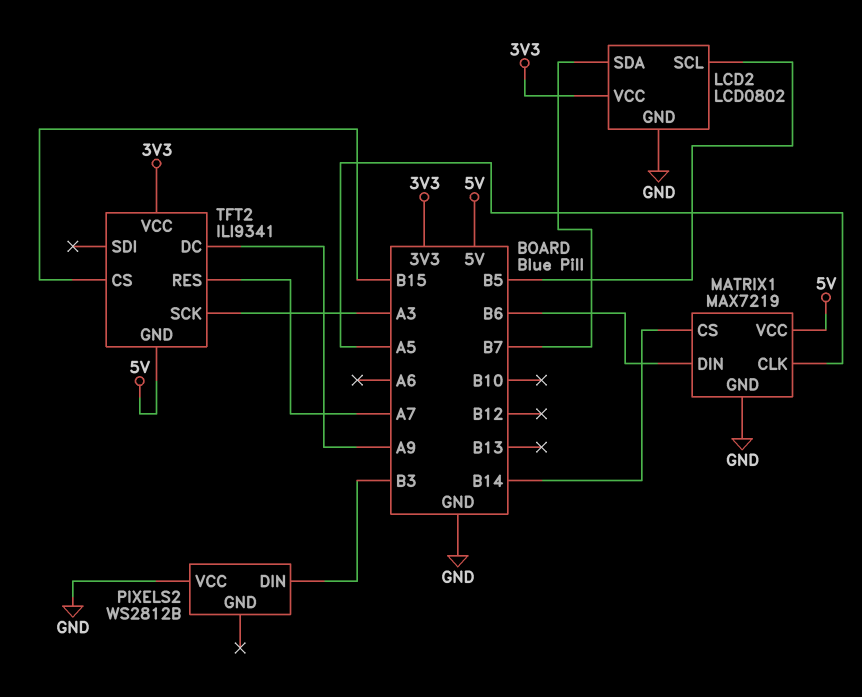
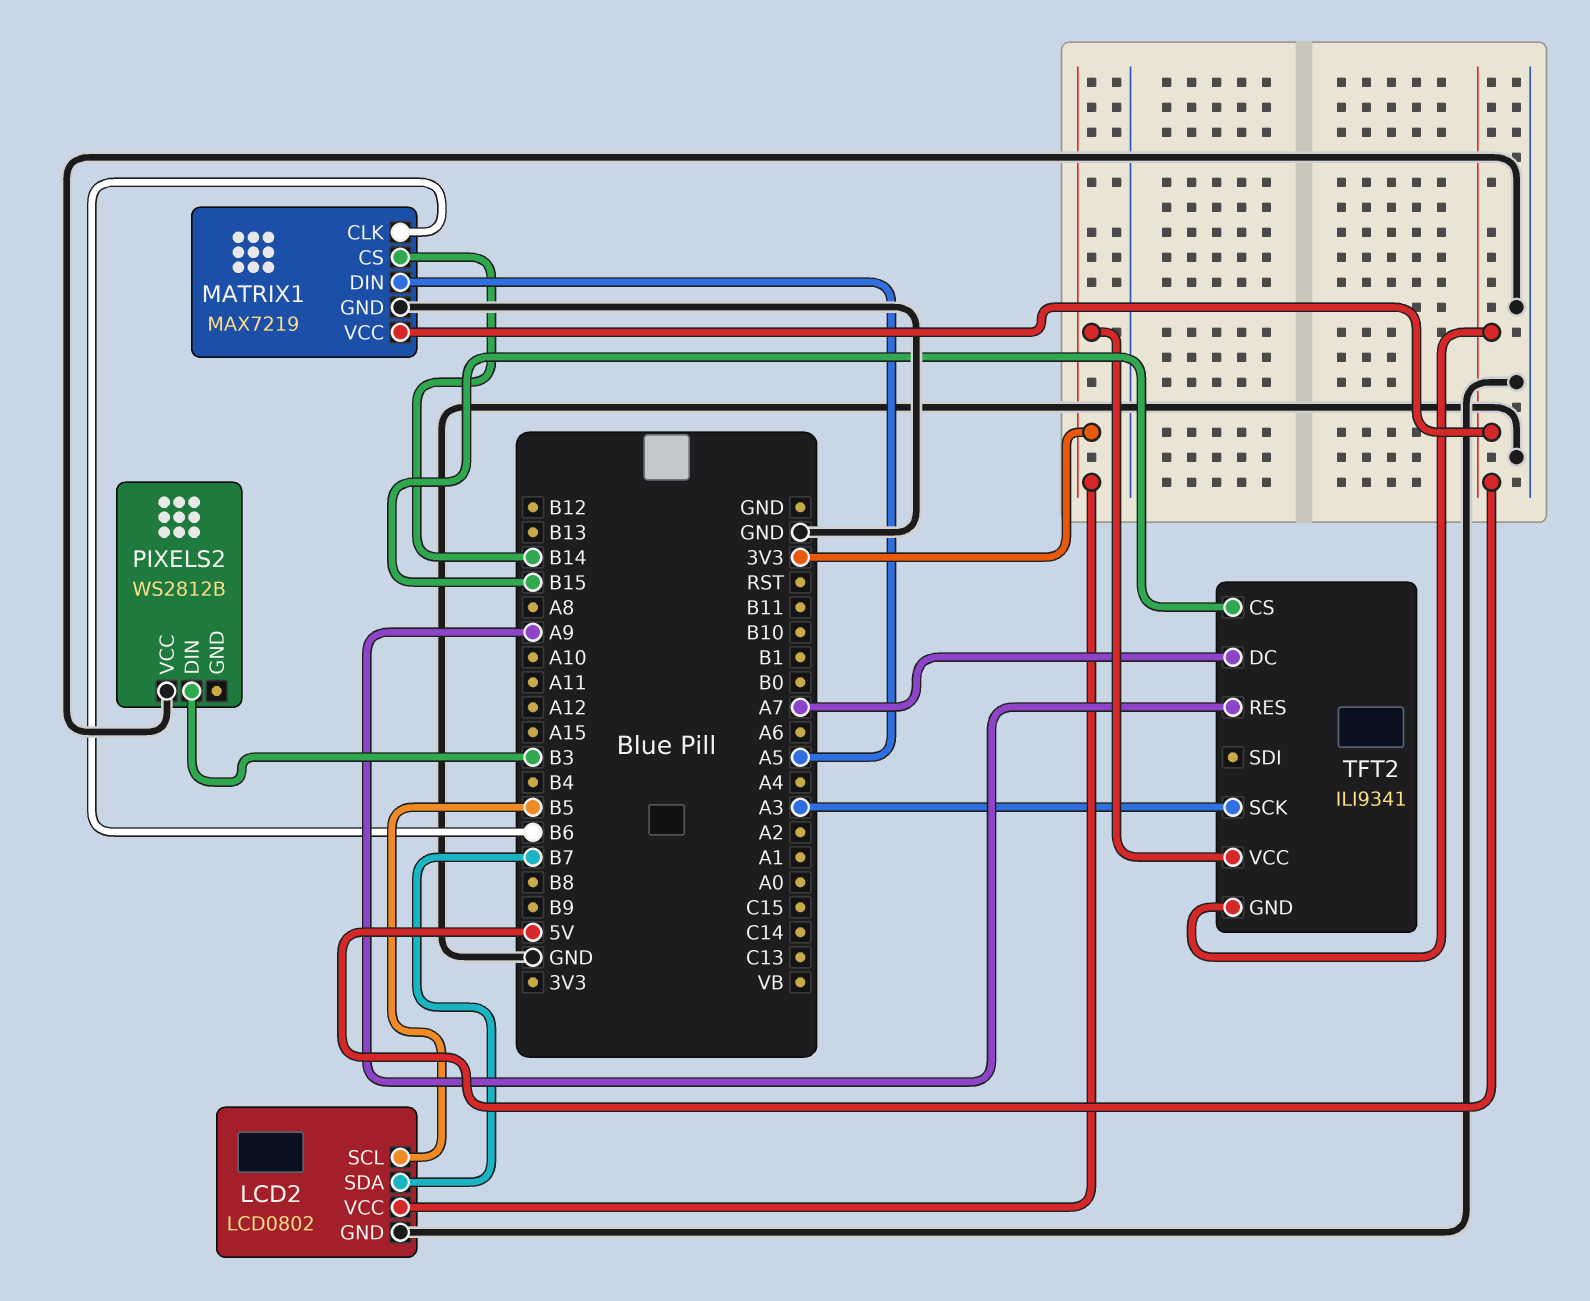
MATRIX1 pin CLK: A5 -> B6
MATRIX1 pin DIN: B6 -> A5
TFT2 pin DC: A9 -> A7
TFT2 pin RES: A7 -> A9

